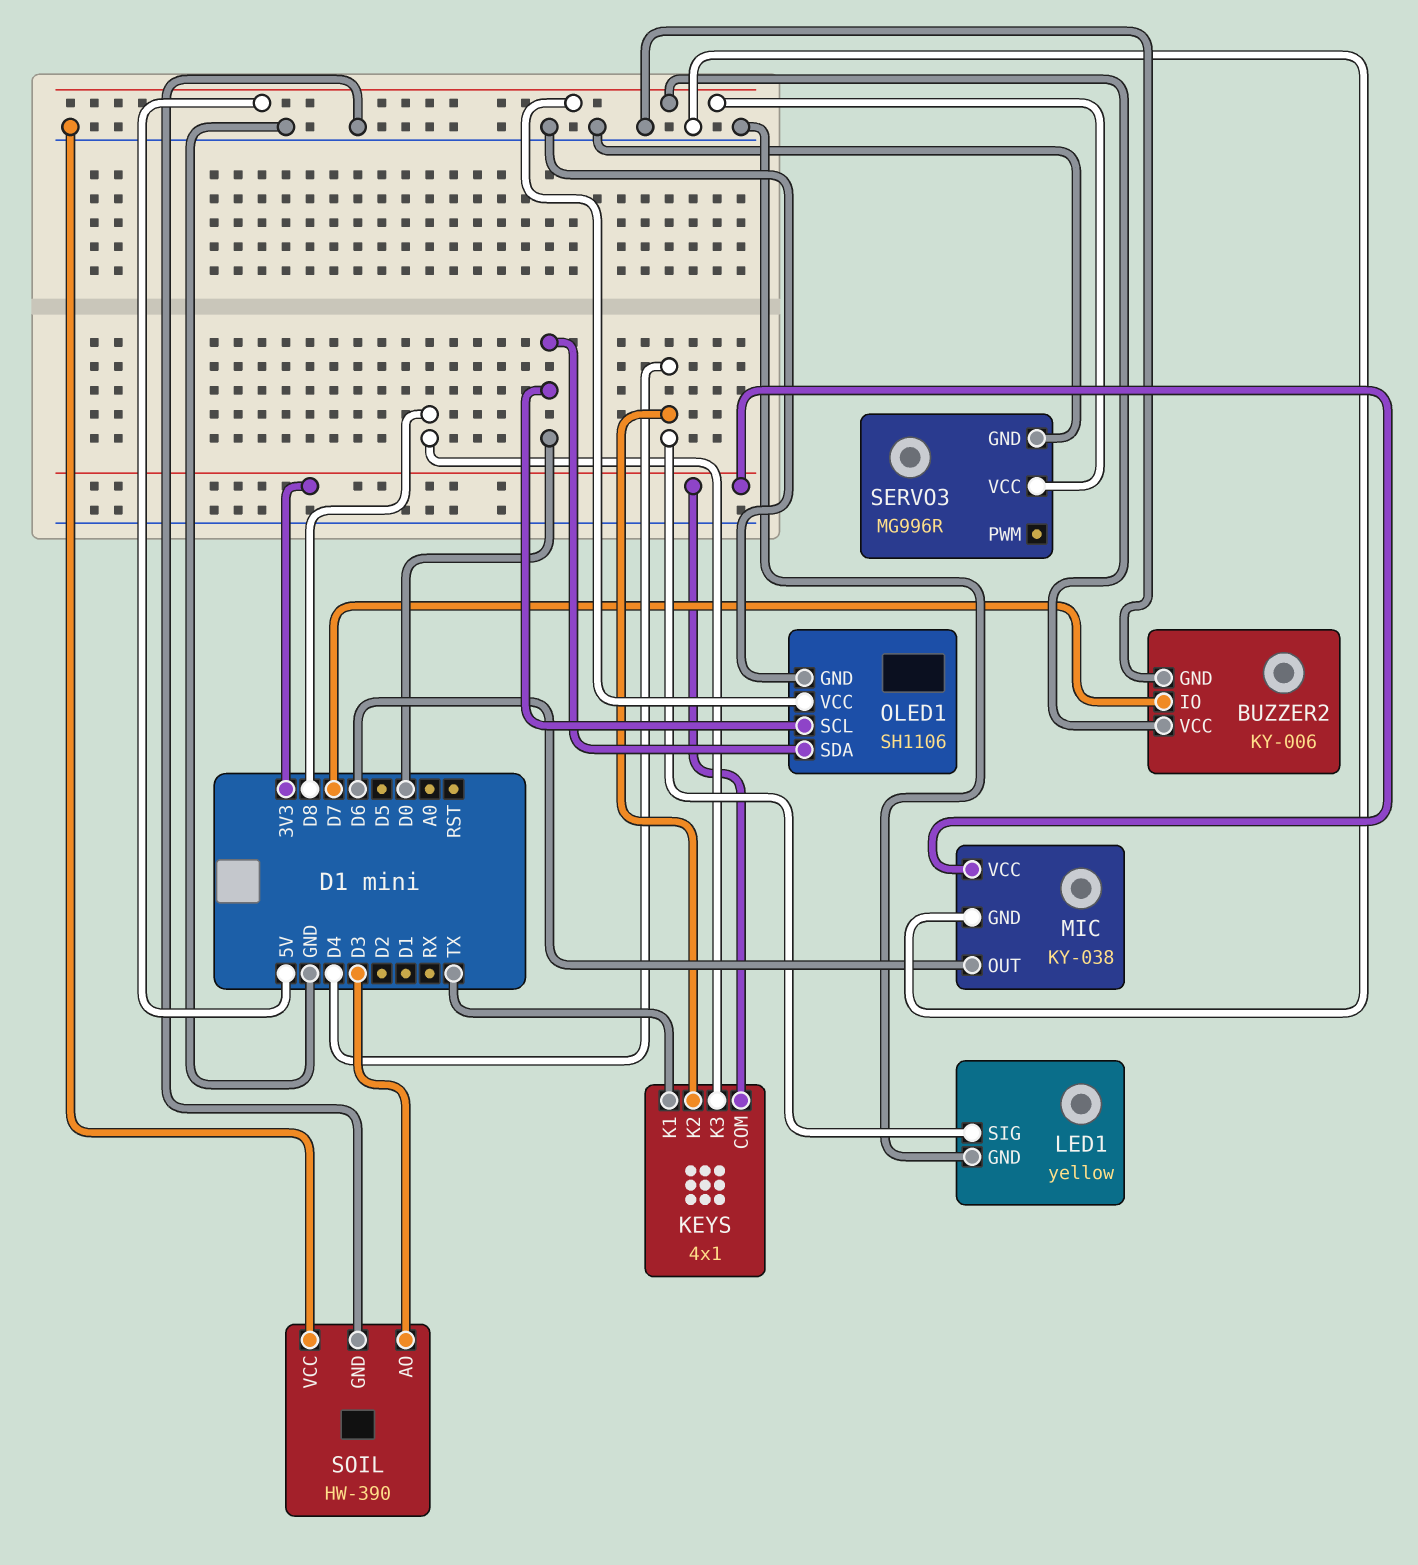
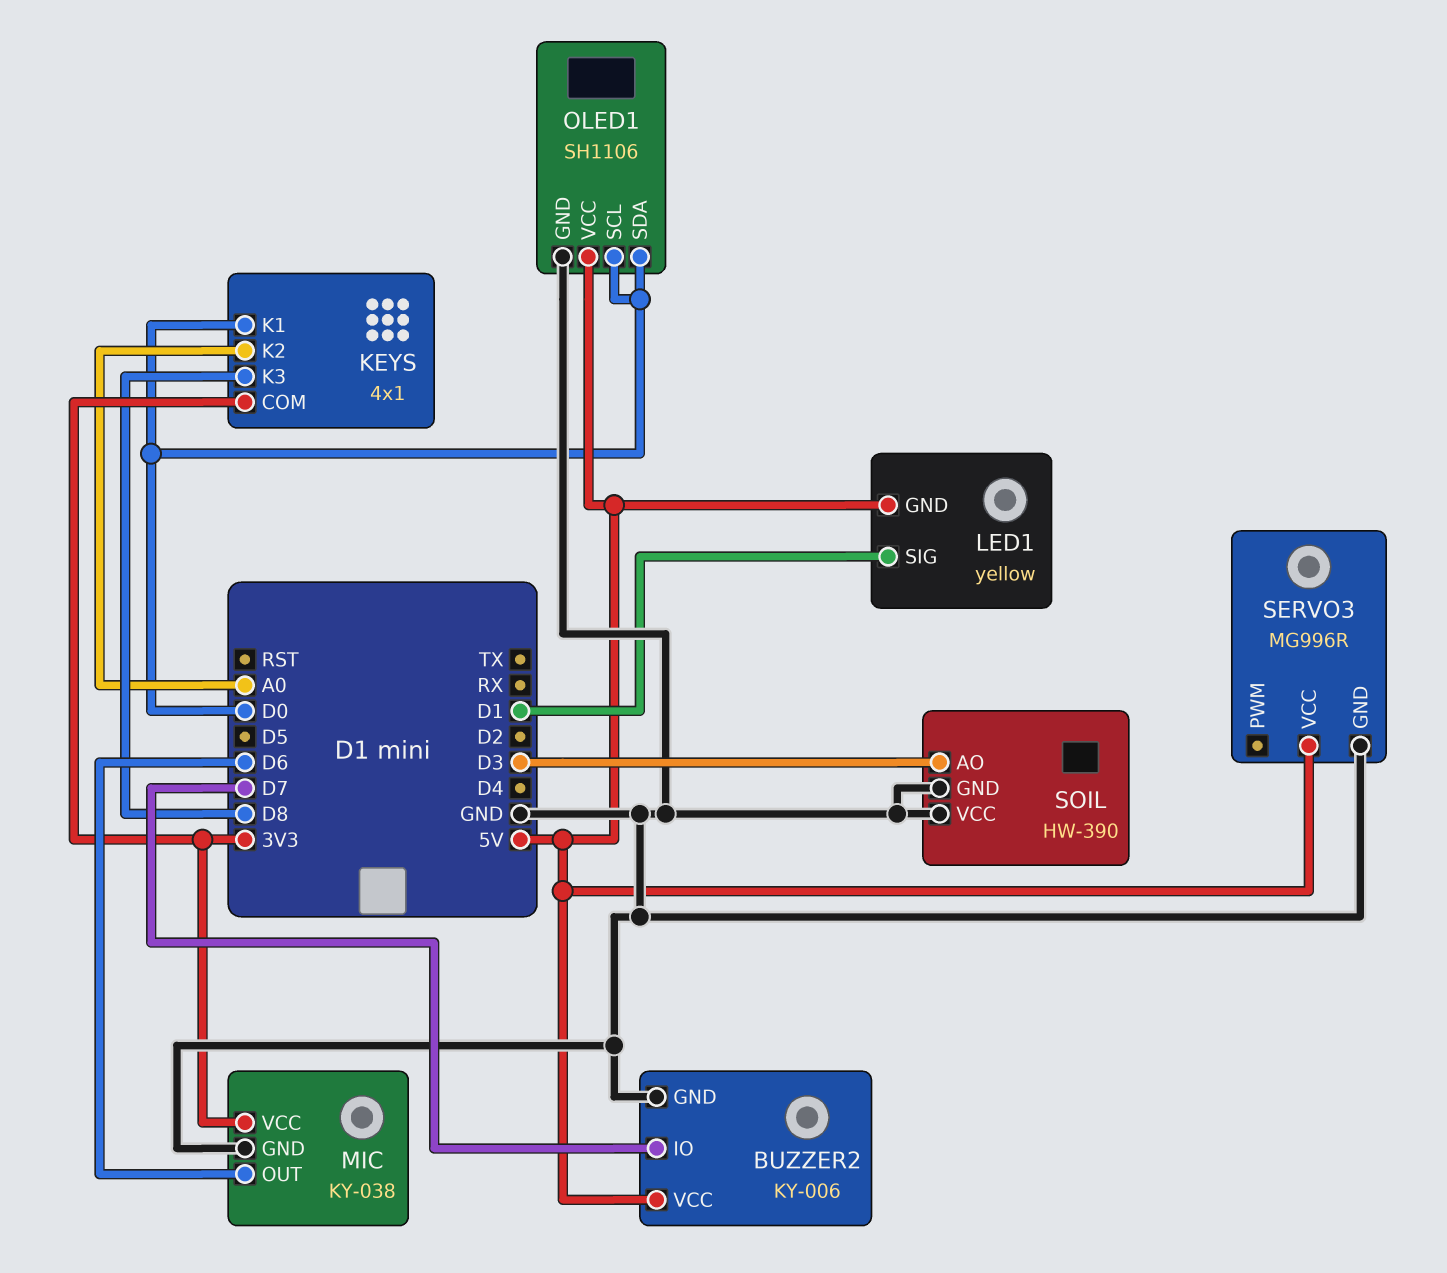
KEYS pin K1: TX -> D0
KEYS pin K2: D4 -> A0
LED1 pin GND: GND -> 5V
LED1 pin SIG: D4 -> D1

